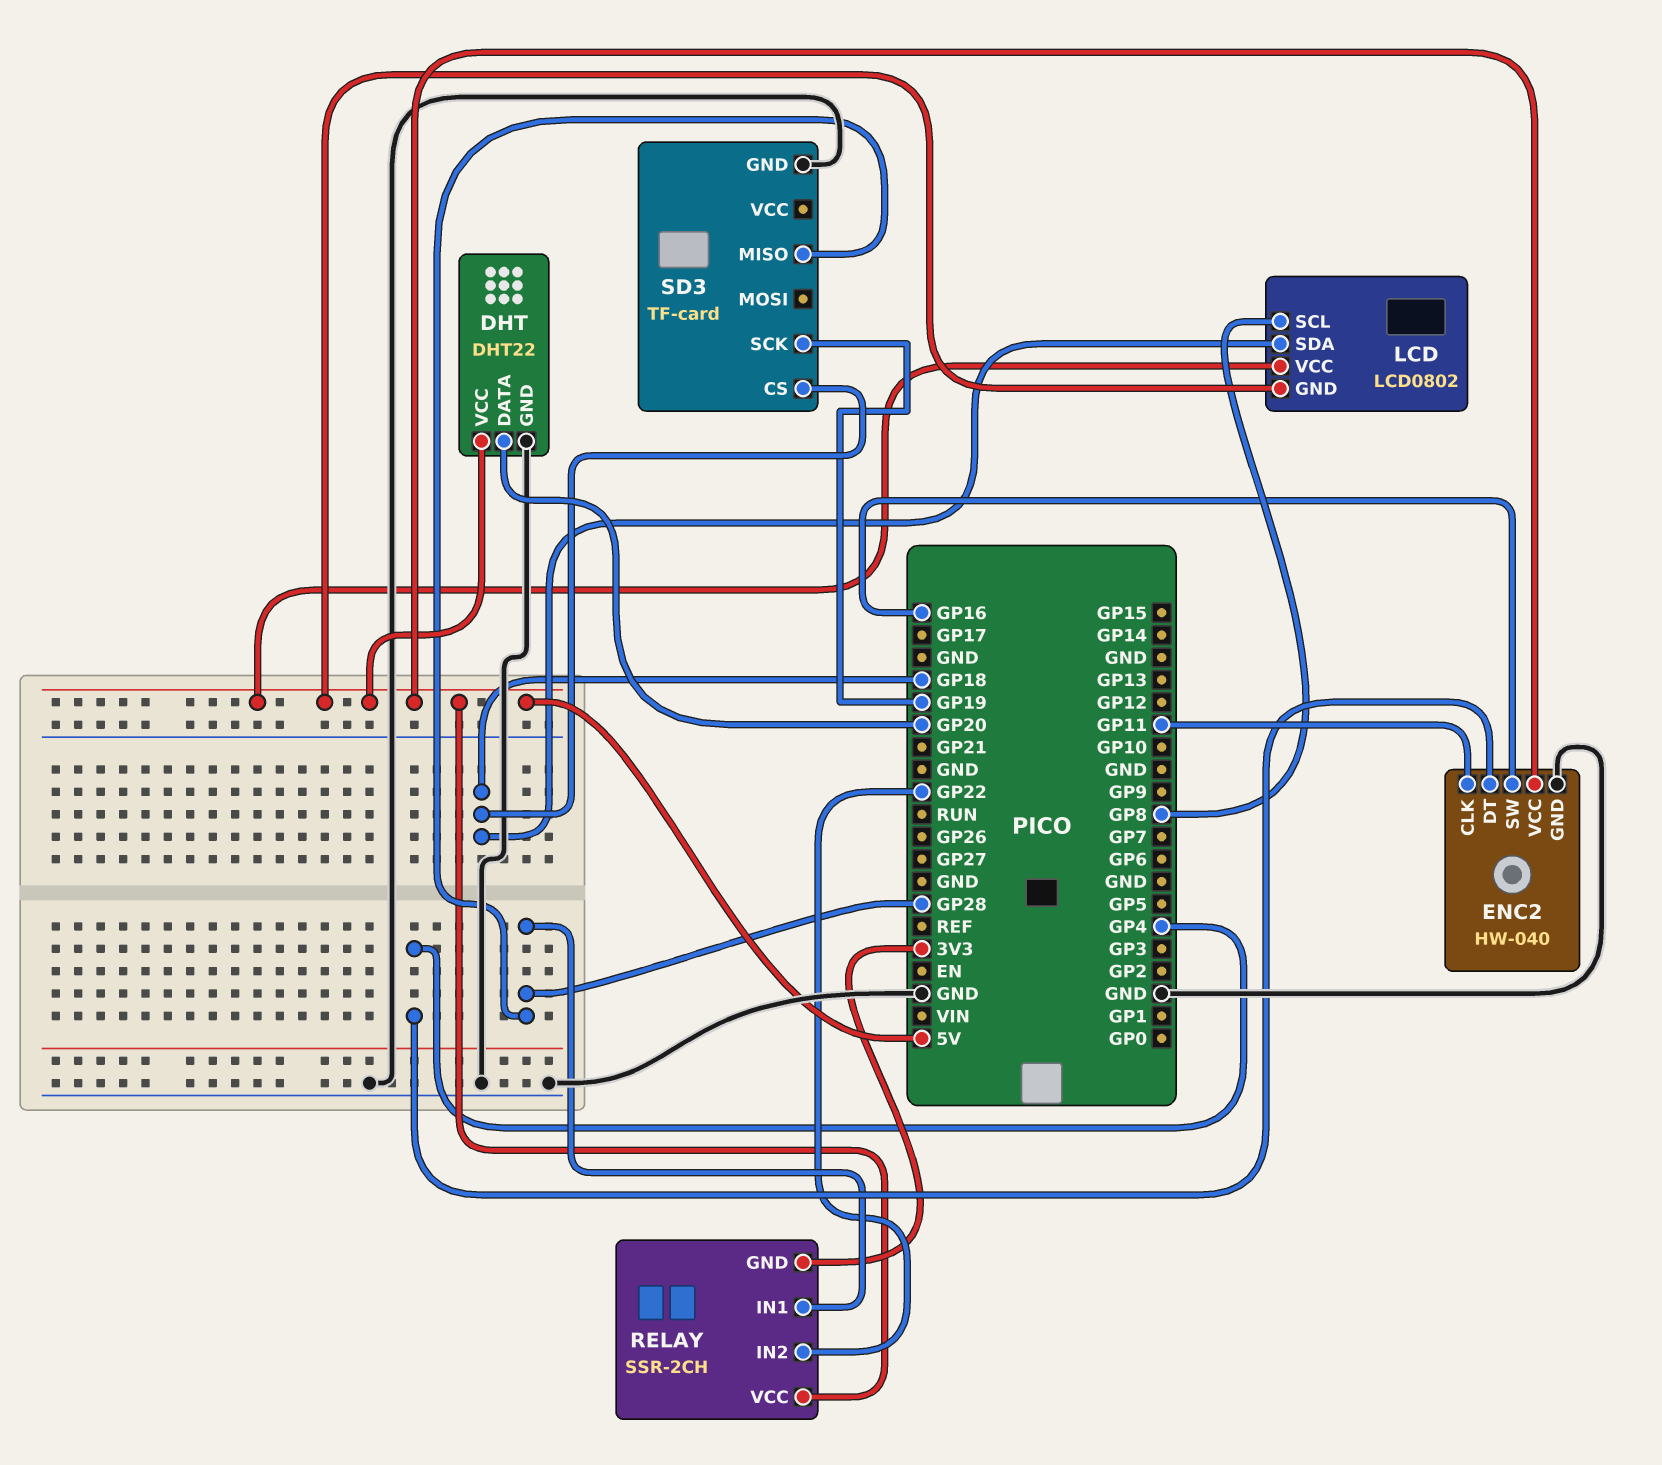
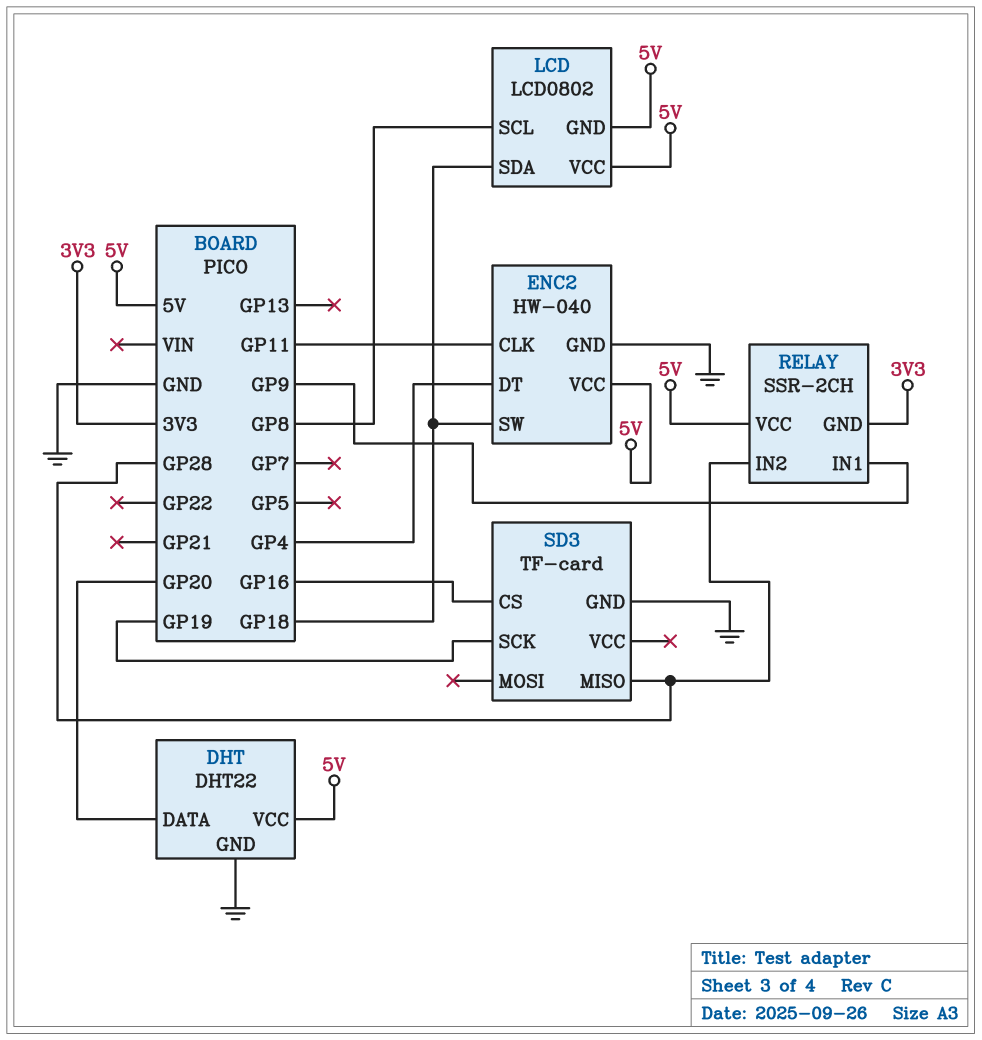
ENC2 pin SW: GP16 -> GP18
RELAY pin IN1: GP28 -> GP9
RELAY pin IN2: GP22 -> GP28
SD3 pin CS: GP18 -> GP16

